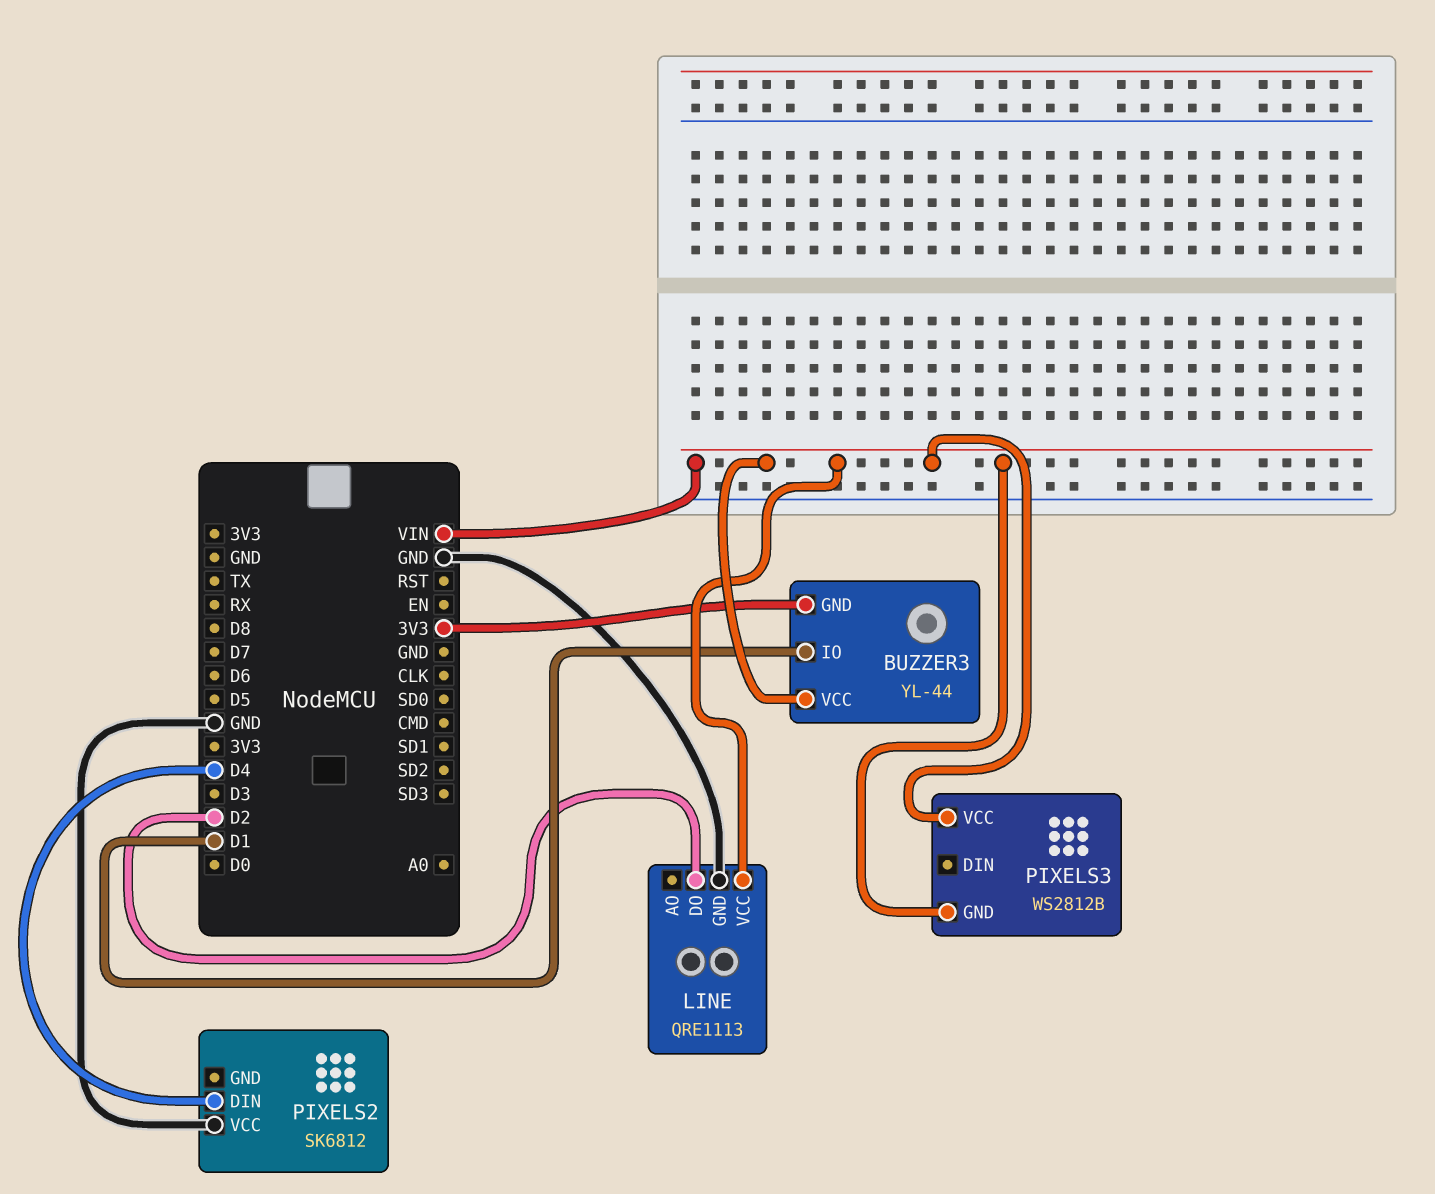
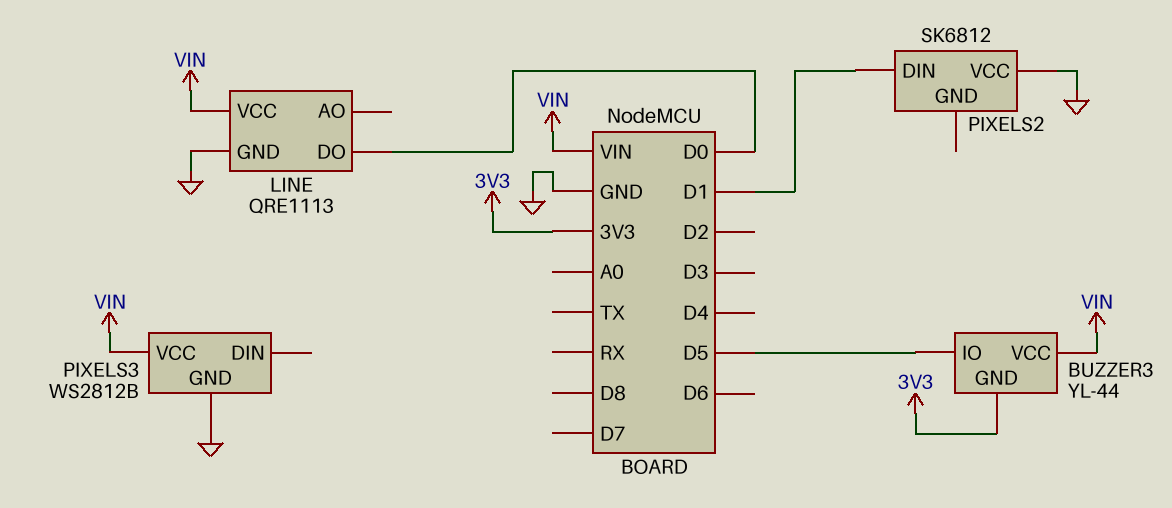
BUZZER3 pin IO: D1 -> D5
LINE pin DO: D2 -> D0
PIXELS2 pin DIN: D4 -> D1
PIXELS3 pin GND: VIN -> GND

